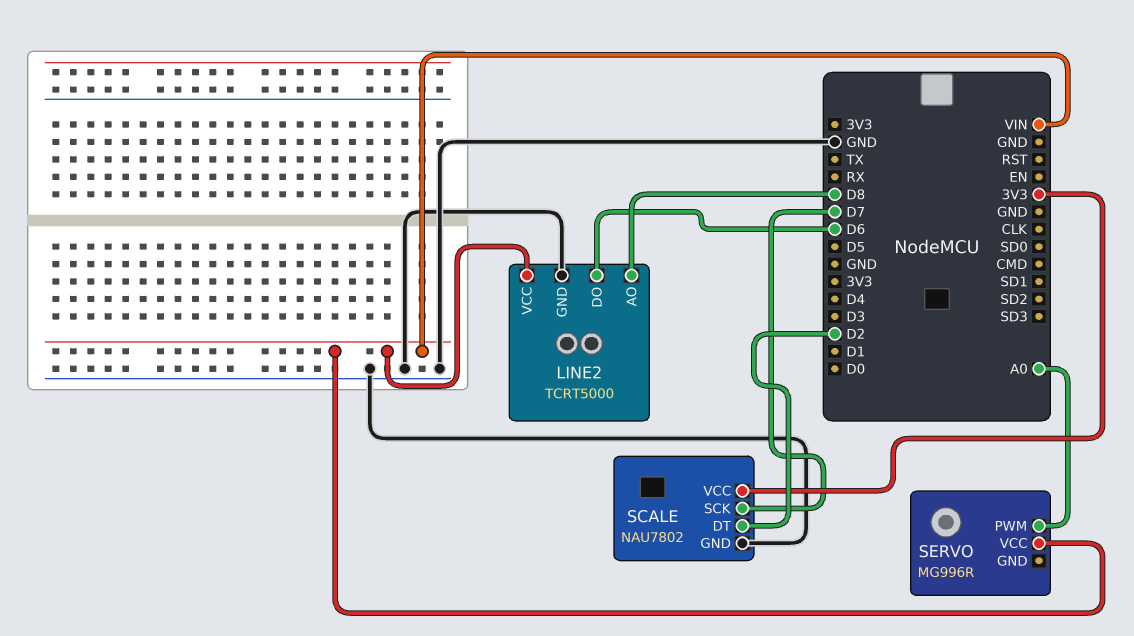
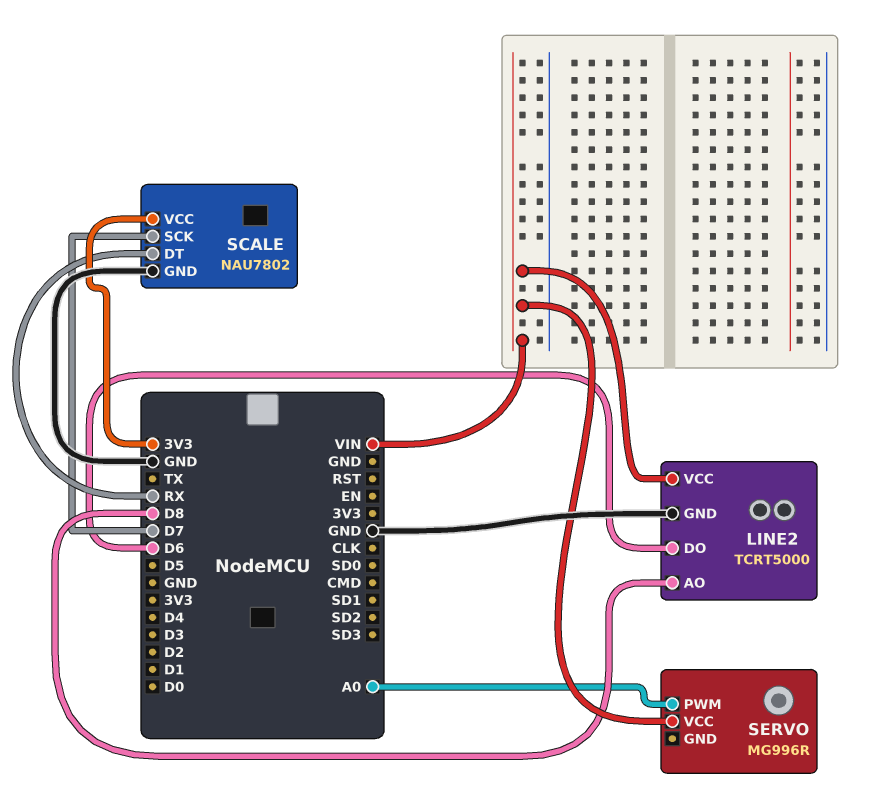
SCALE pin DT: D2 -> RX

